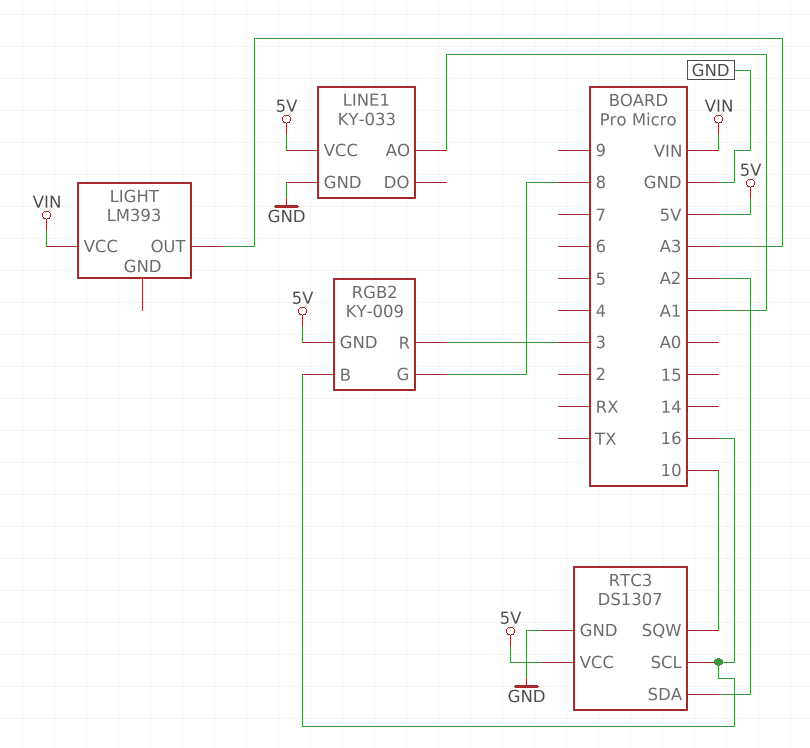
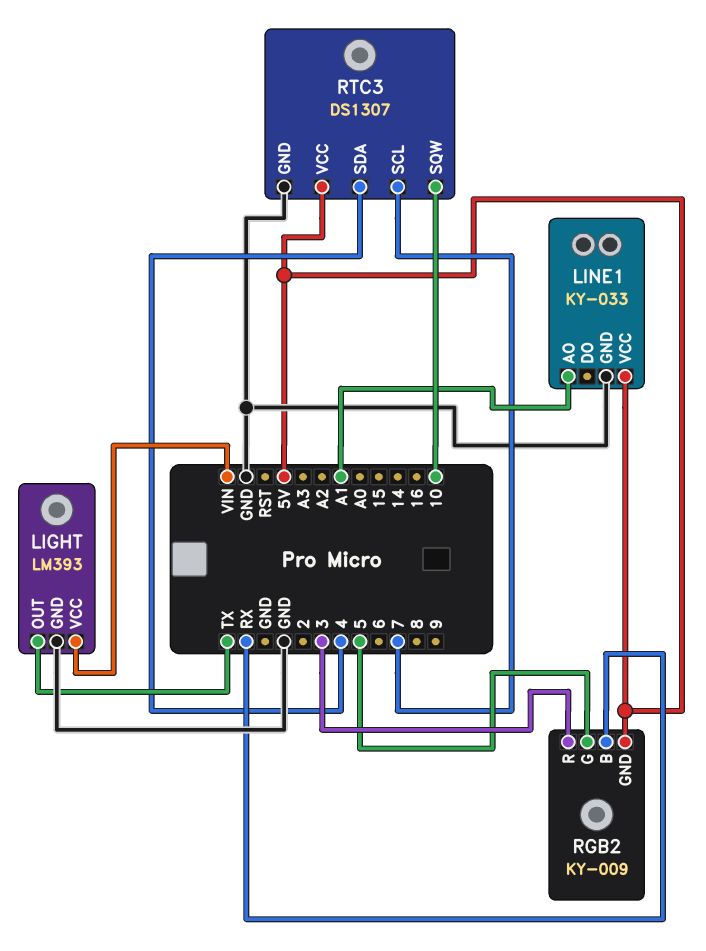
LIGHT pin GND: none -> GND
LIGHT pin OUT: A3 -> TX
RGB2 pin B: 16 -> RX
RGB2 pin G: 8 -> 5
RTC3 pin SCL: 16 -> 7
RTC3 pin SDA: A2 -> 4

